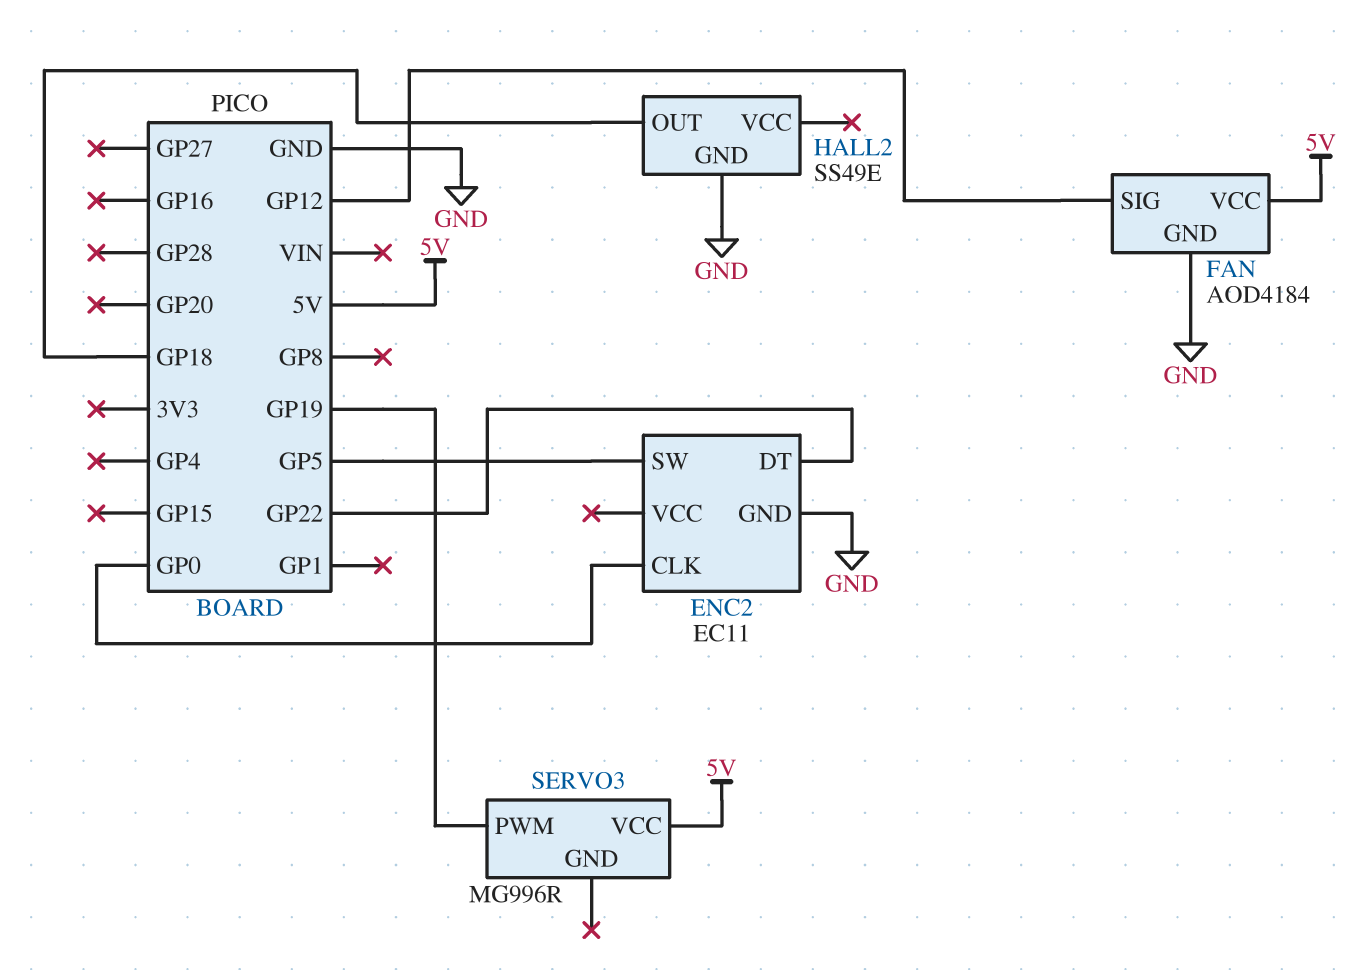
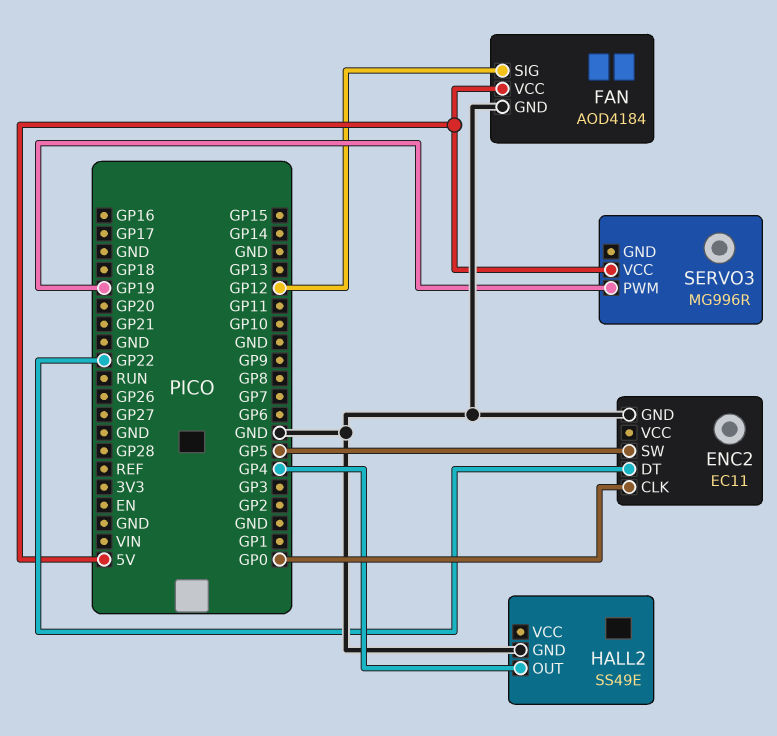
HALL2 pin OUT: GP18 -> GP4

